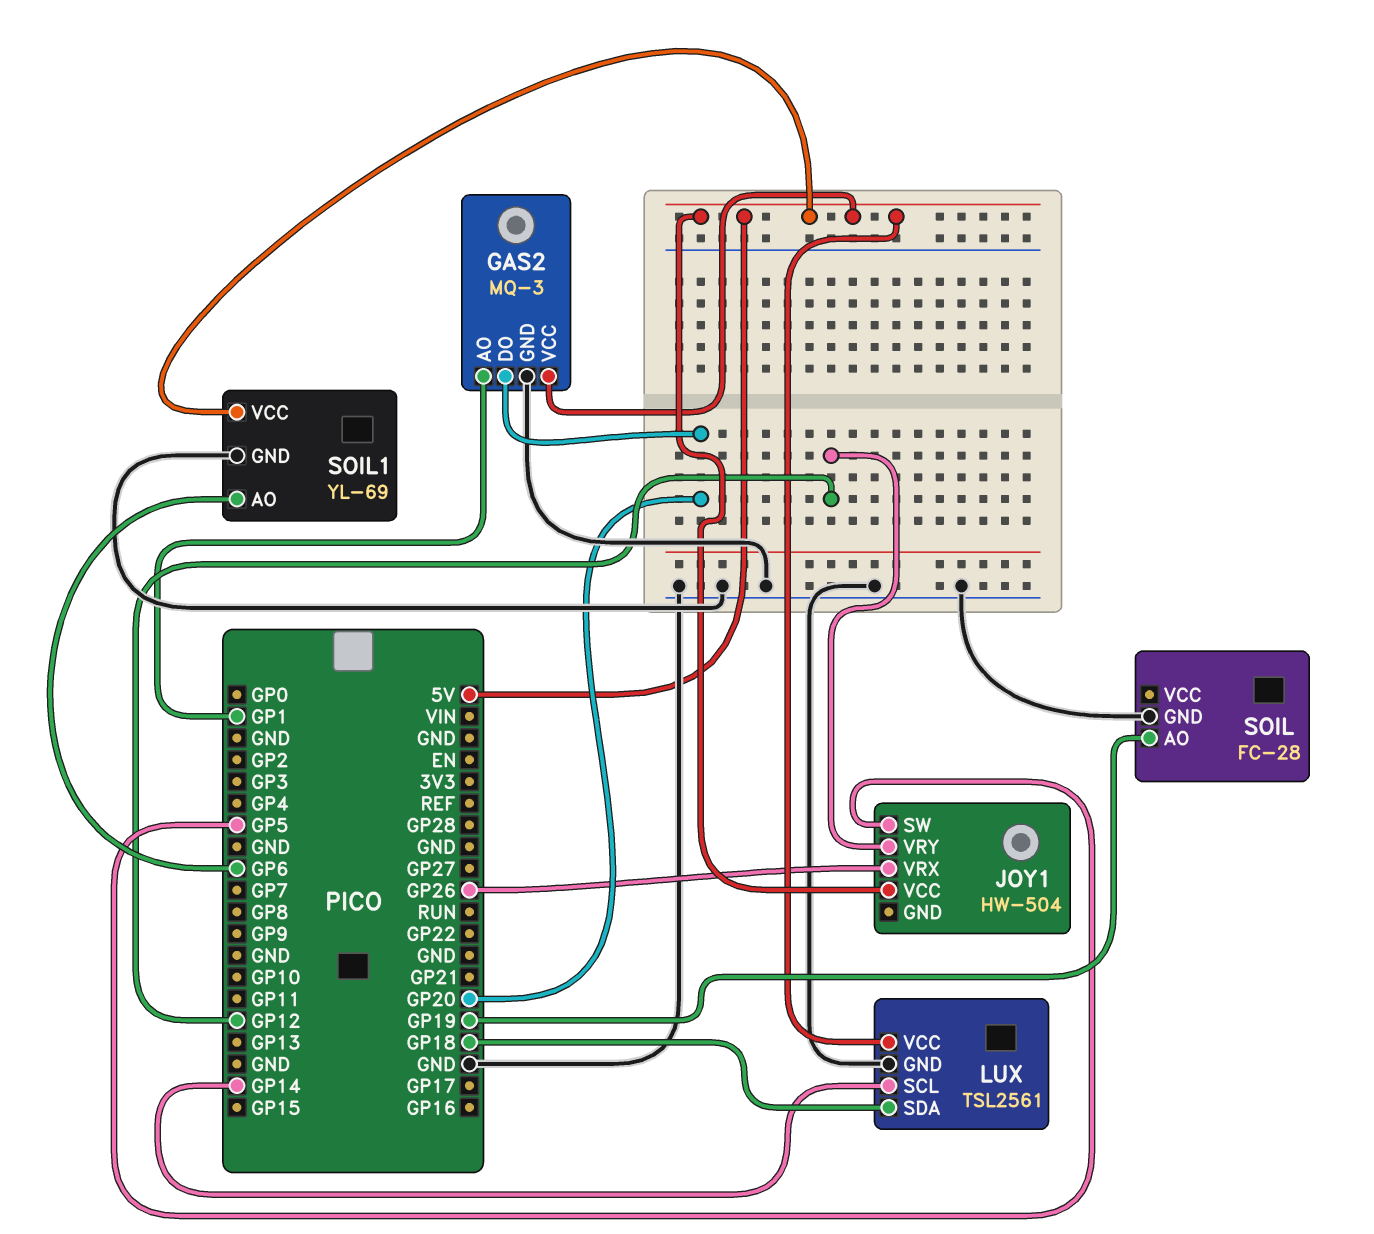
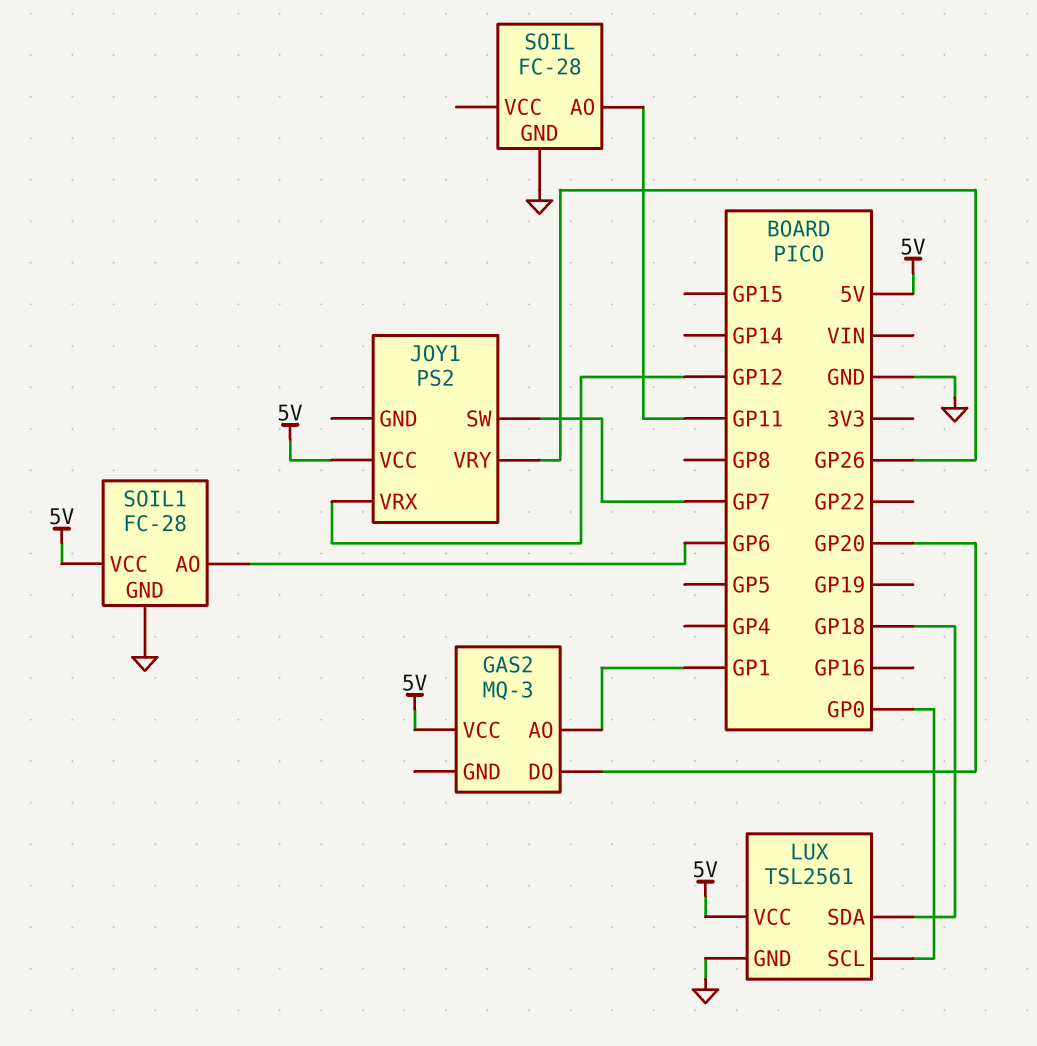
GAS2 pin GND: GND -> none
JOY1: HW-504 -> PS2
JOY1 pin SW: GP5 -> GP7
JOY1 pin VRX: GP26 -> GP12
JOY1 pin VRY: GP12 -> GP26
LUX pin SCL: GP14 -> GP0
SOIL pin AO: GP19 -> GP11
SOIL1: YL-69 -> FC-28

